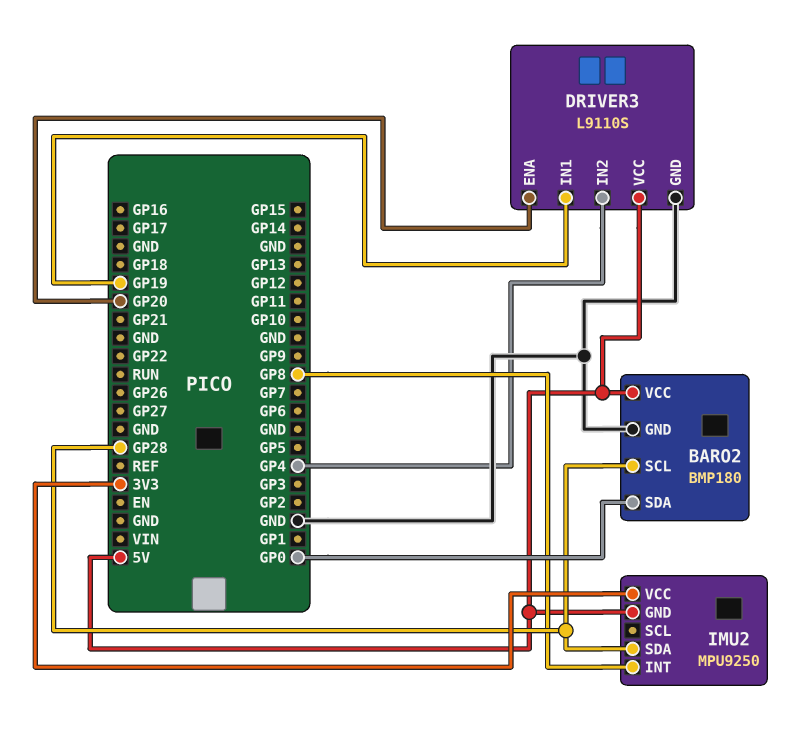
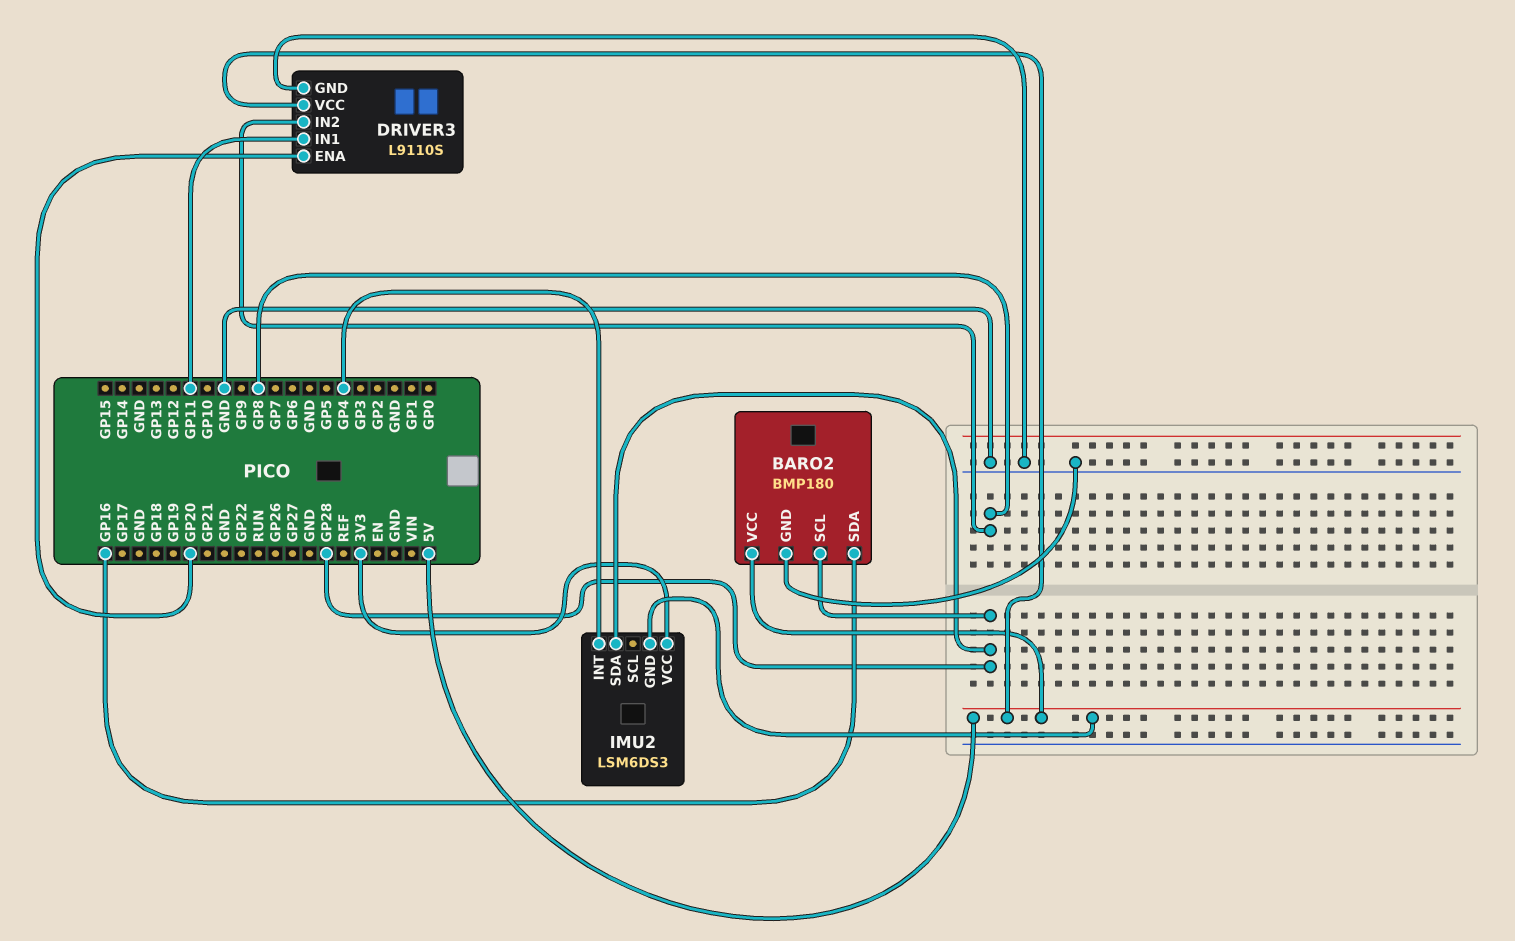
BARO2 pin SDA: GP0 -> GP16
DRIVER3 pin IN1: GP19 -> GP11
DRIVER3 pin IN2: GP4 -> GP8
IMU2: MPU9250 -> LSM6DS3
IMU2 pin INT: GP8 -> GP4

